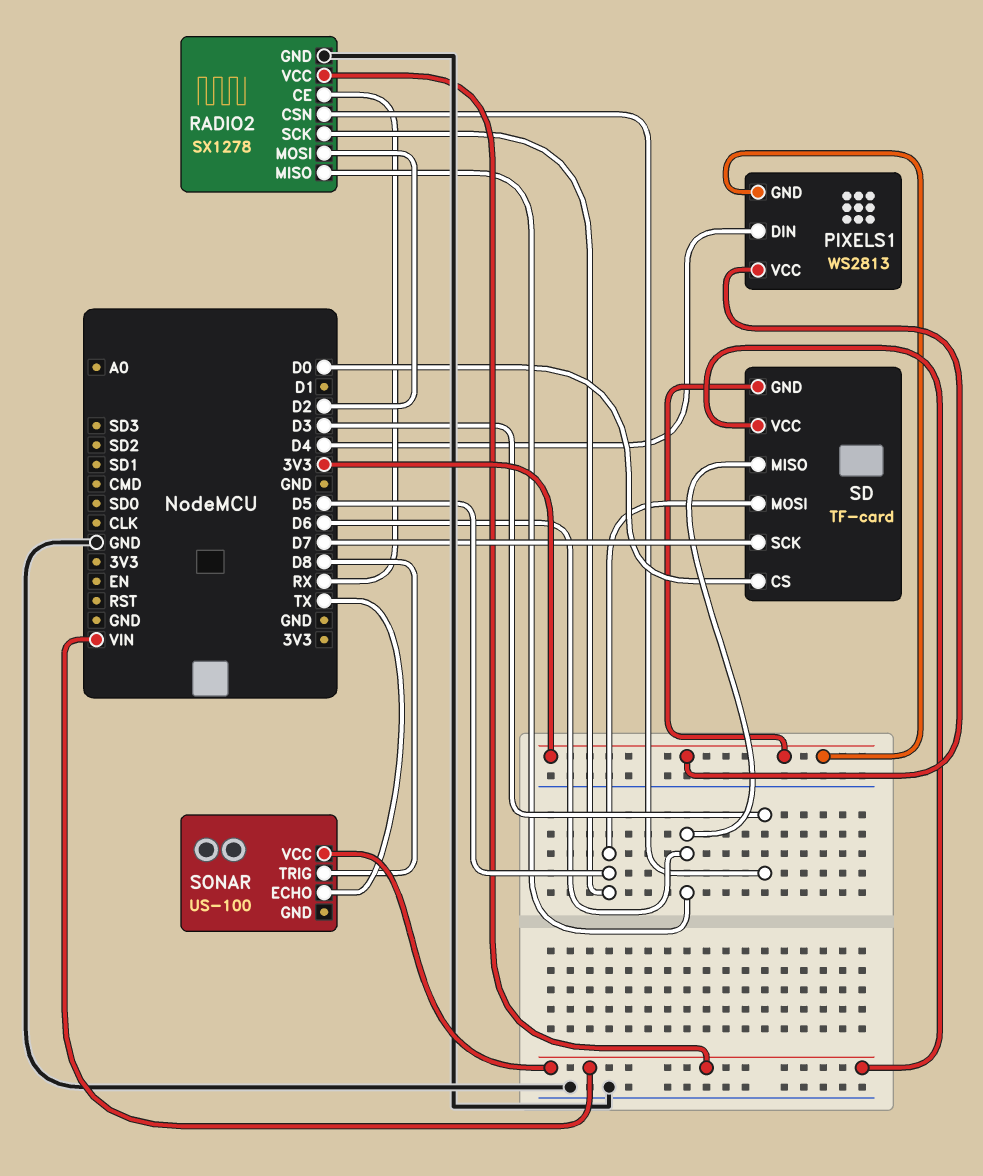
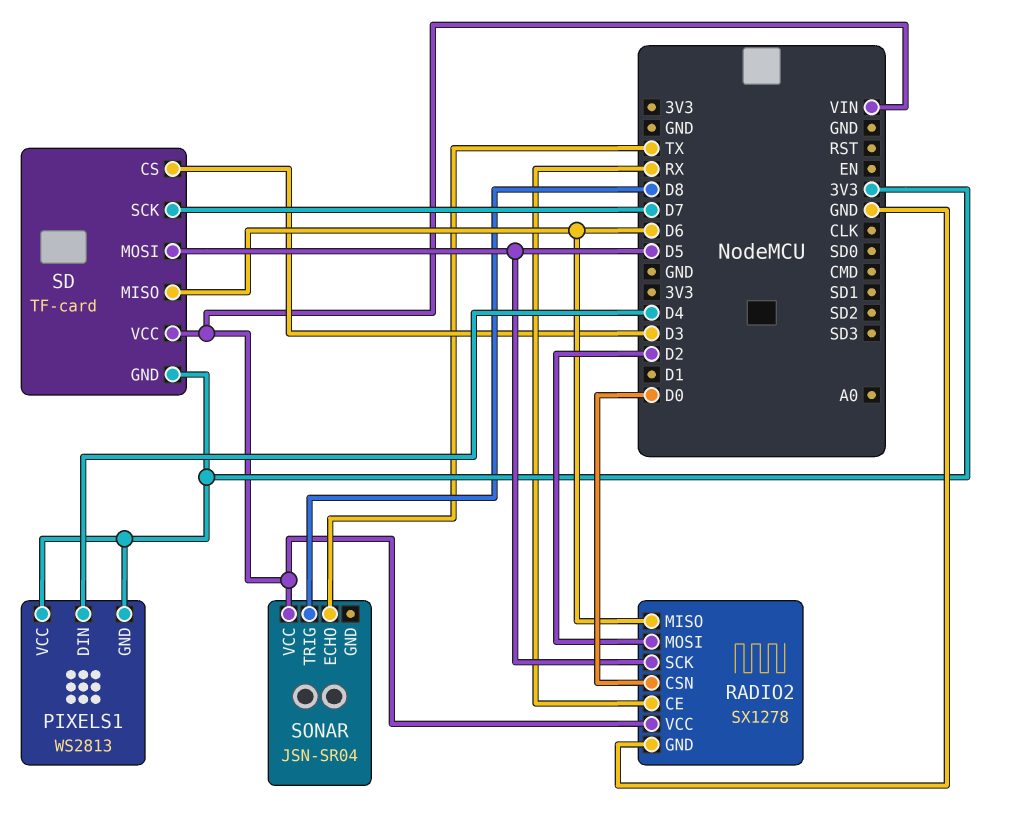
RADIO2 pin CSN: D3 -> D0
SD pin CS: D0 -> D3
SONAR: US-100 -> JSN-SR04

